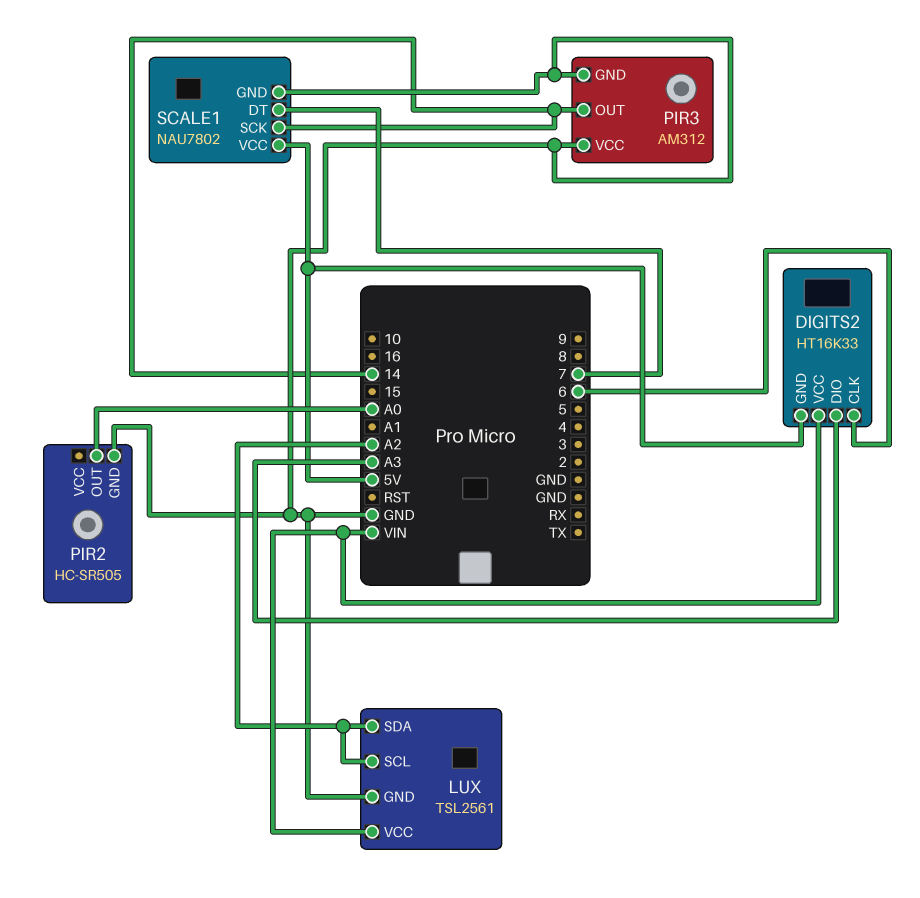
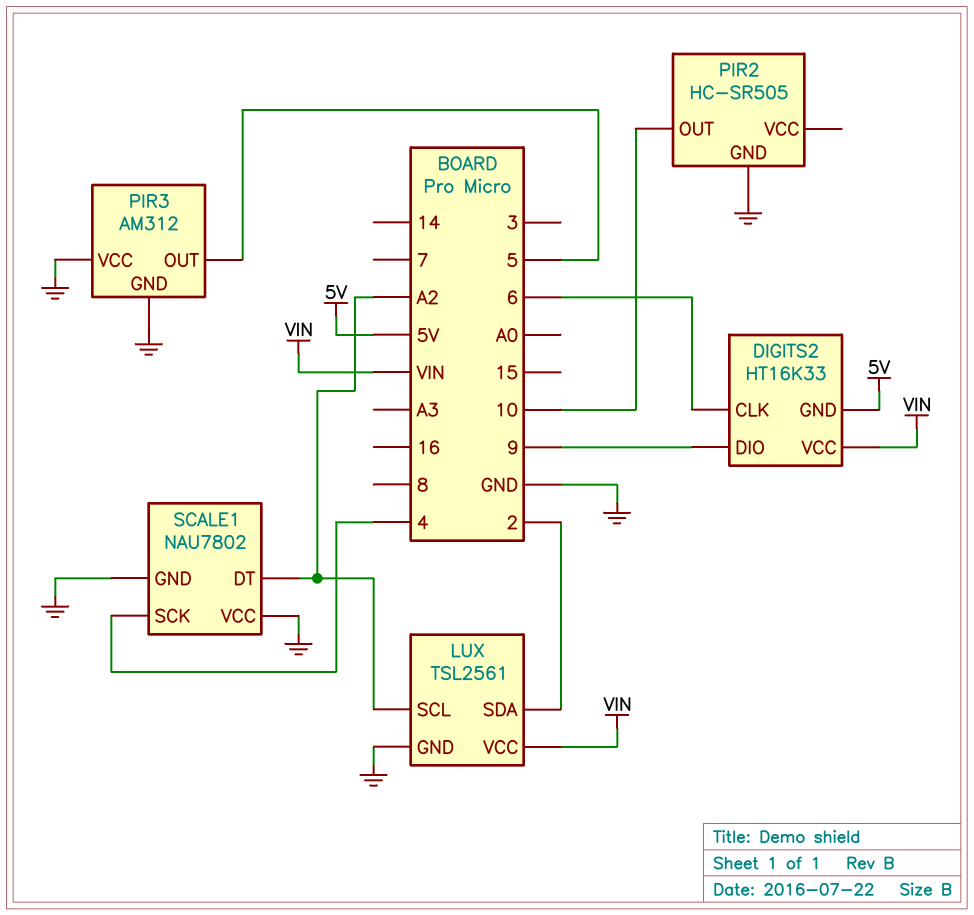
DIGITS2 pin DIO: A3 -> 9
LUX pin SDA: A2 -> 2
PIR2 pin OUT: A0 -> 10
PIR3 pin OUT: 14 -> 5
SCALE1 pin DT: 7 -> A2
SCALE1 pin SCK: 14 -> 4
SCALE1 pin VCC: 5V -> GND

